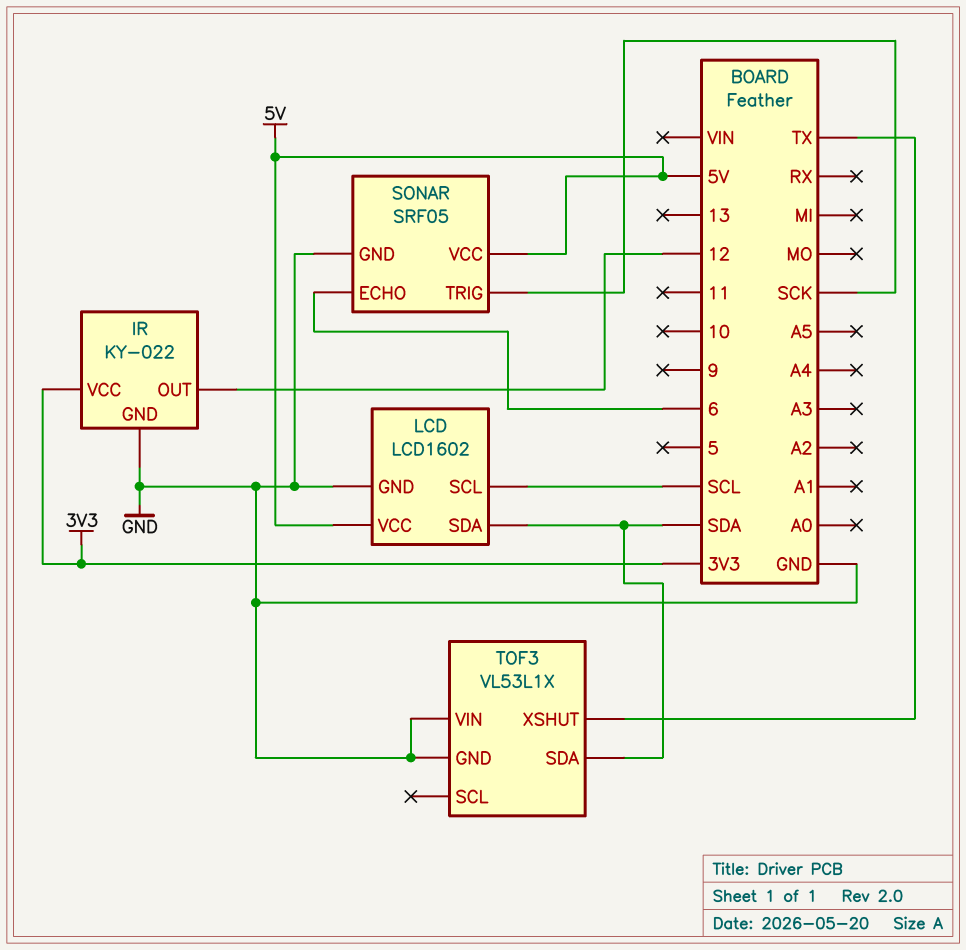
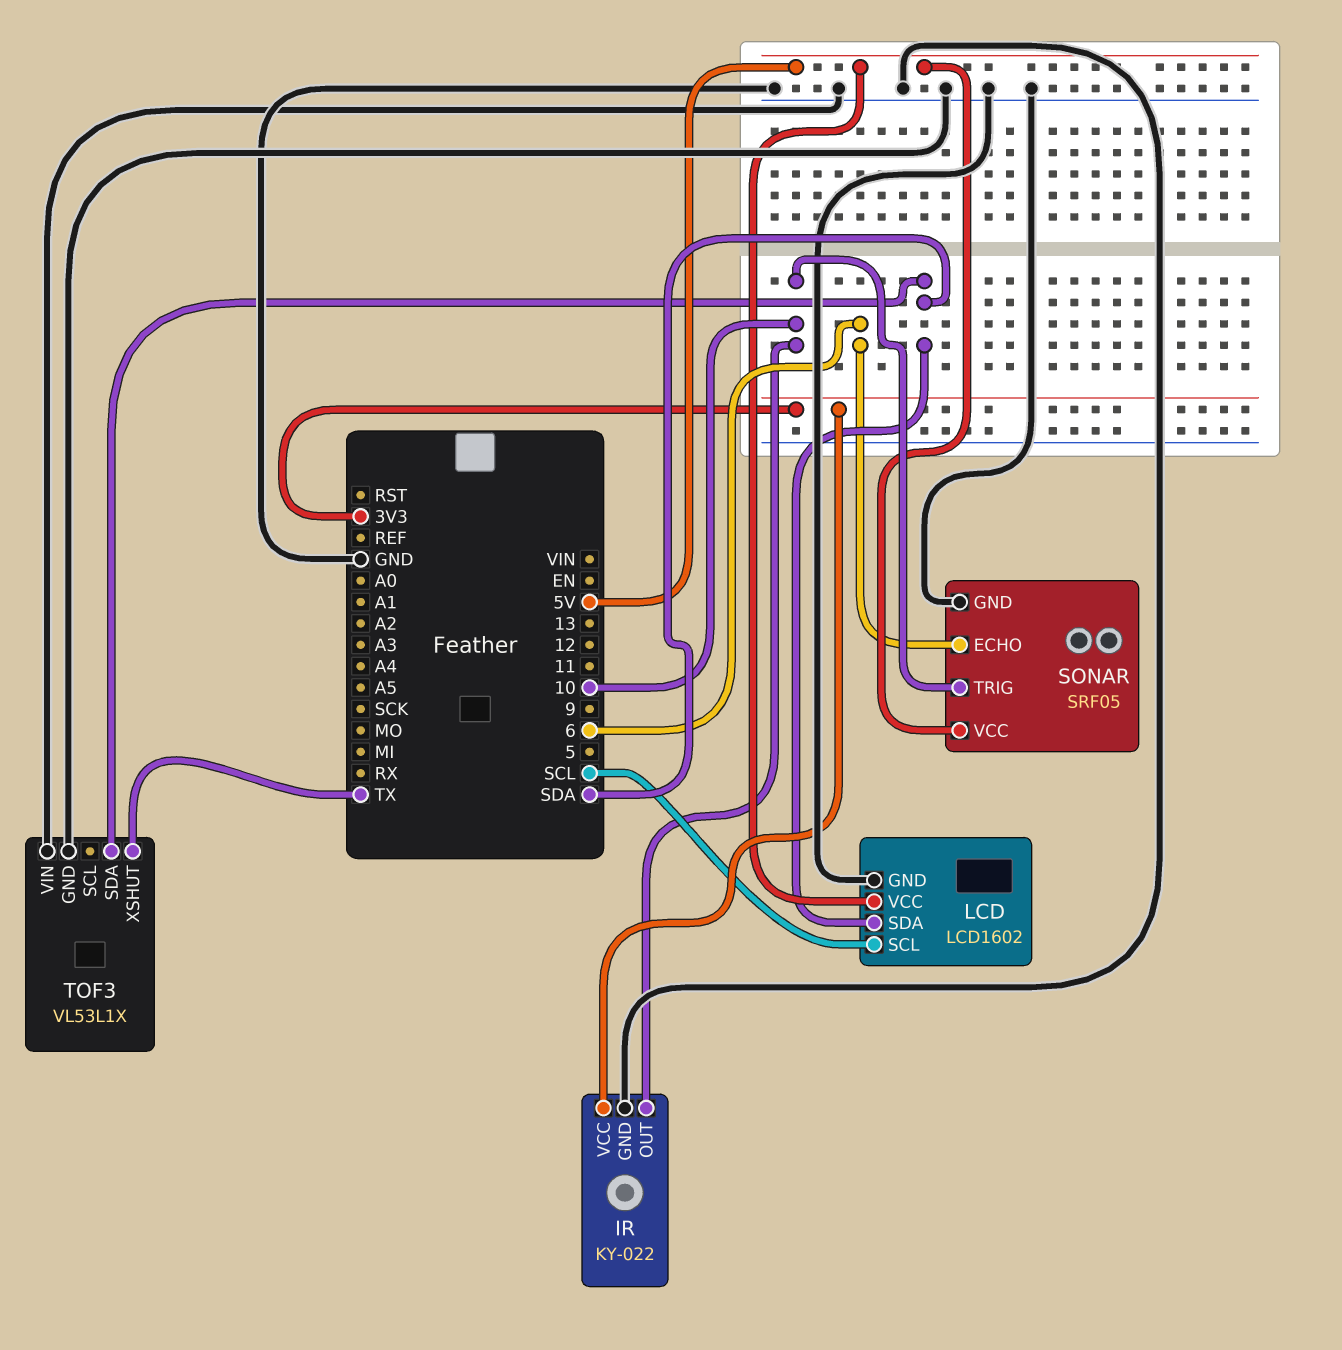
IR pin OUT: 12 -> 10
SONAR pin TRIG: SCK -> 10

